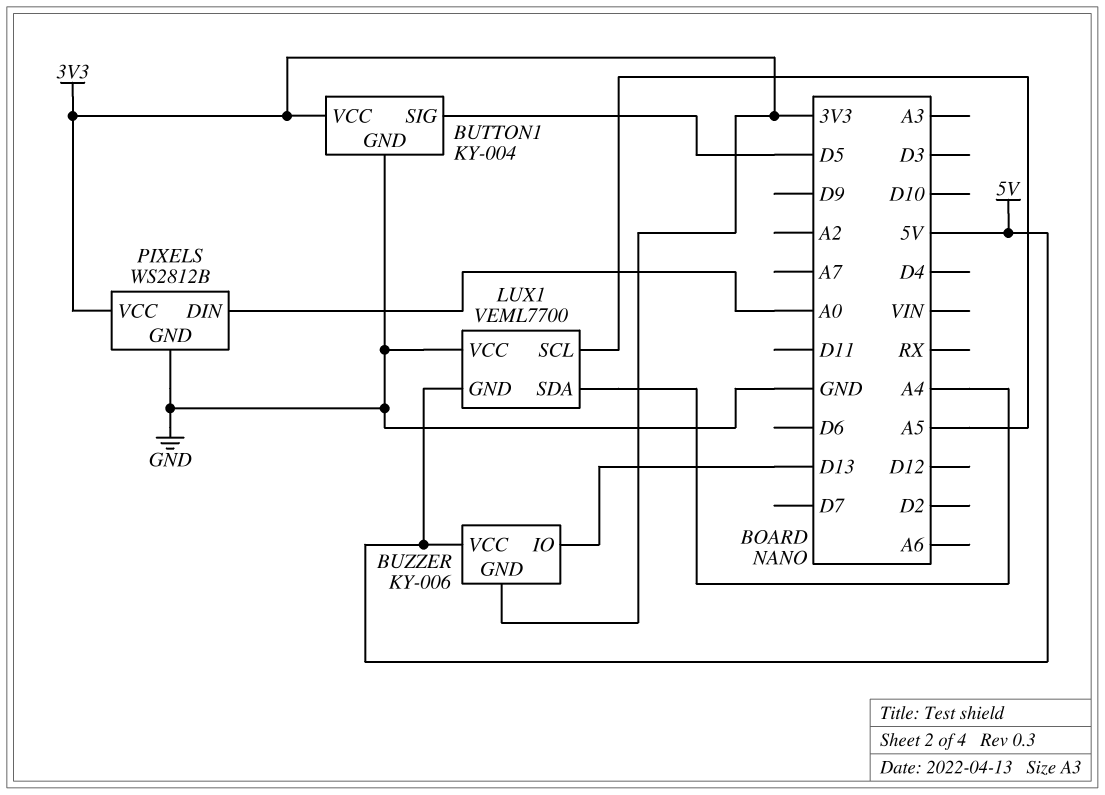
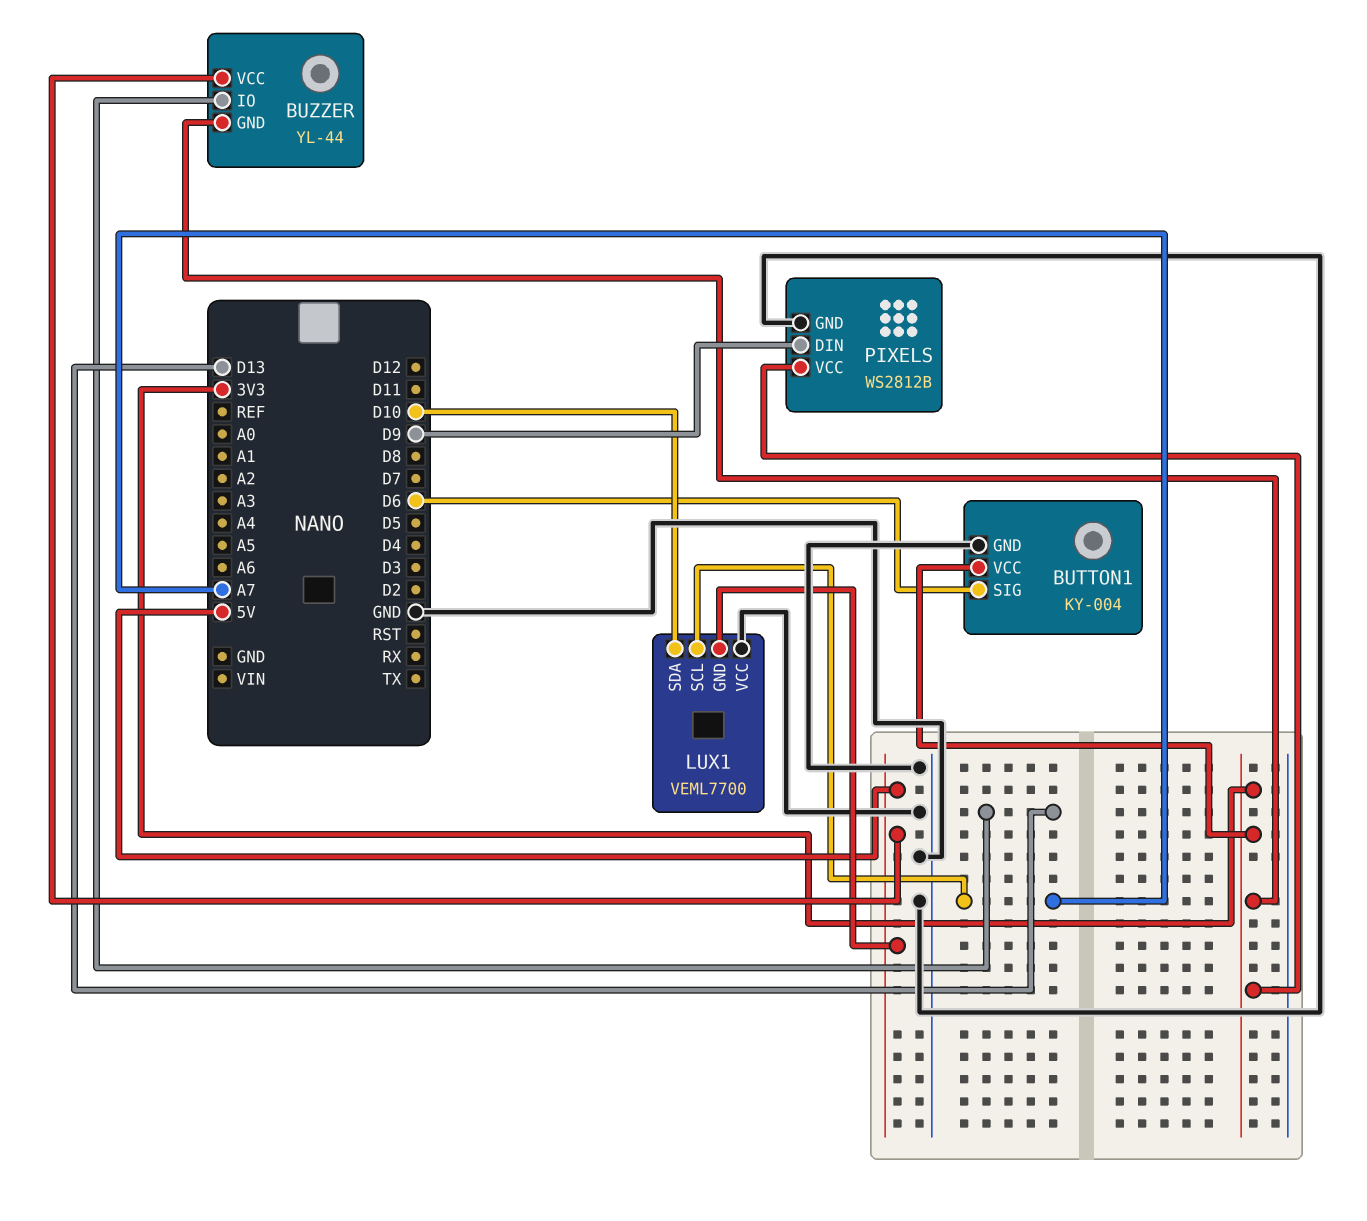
BUTTON1 pin SIG: D5 -> D6
BUZZER: KY-006 -> YL-44
LUX1 pin SCL: A5 -> A7
LUX1 pin SDA: A4 -> D10
PIXELS pin DIN: A0 -> D9

